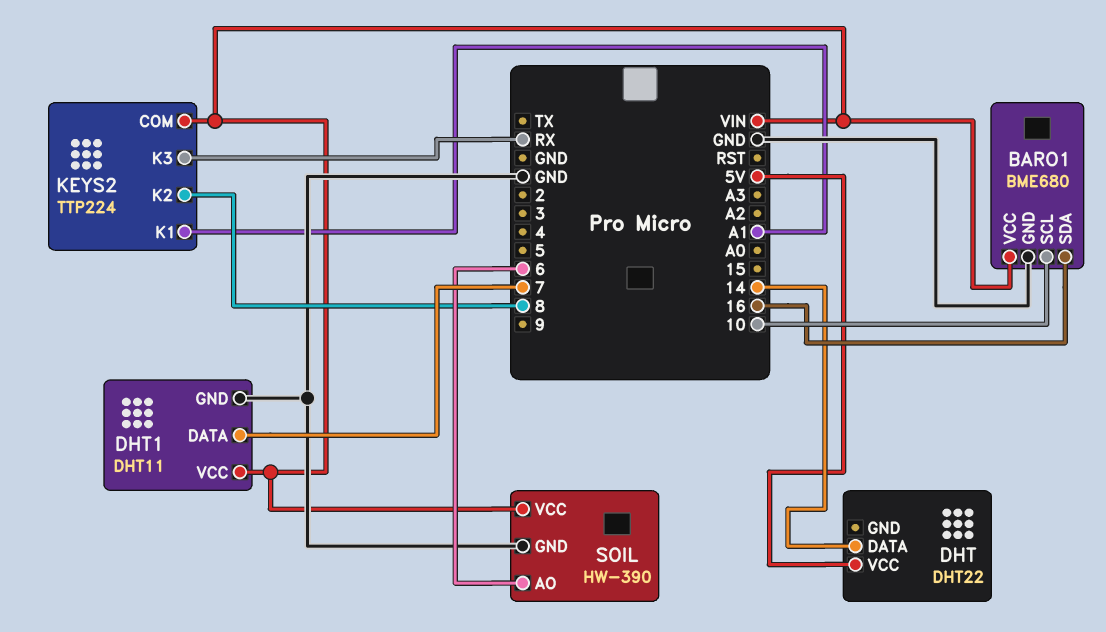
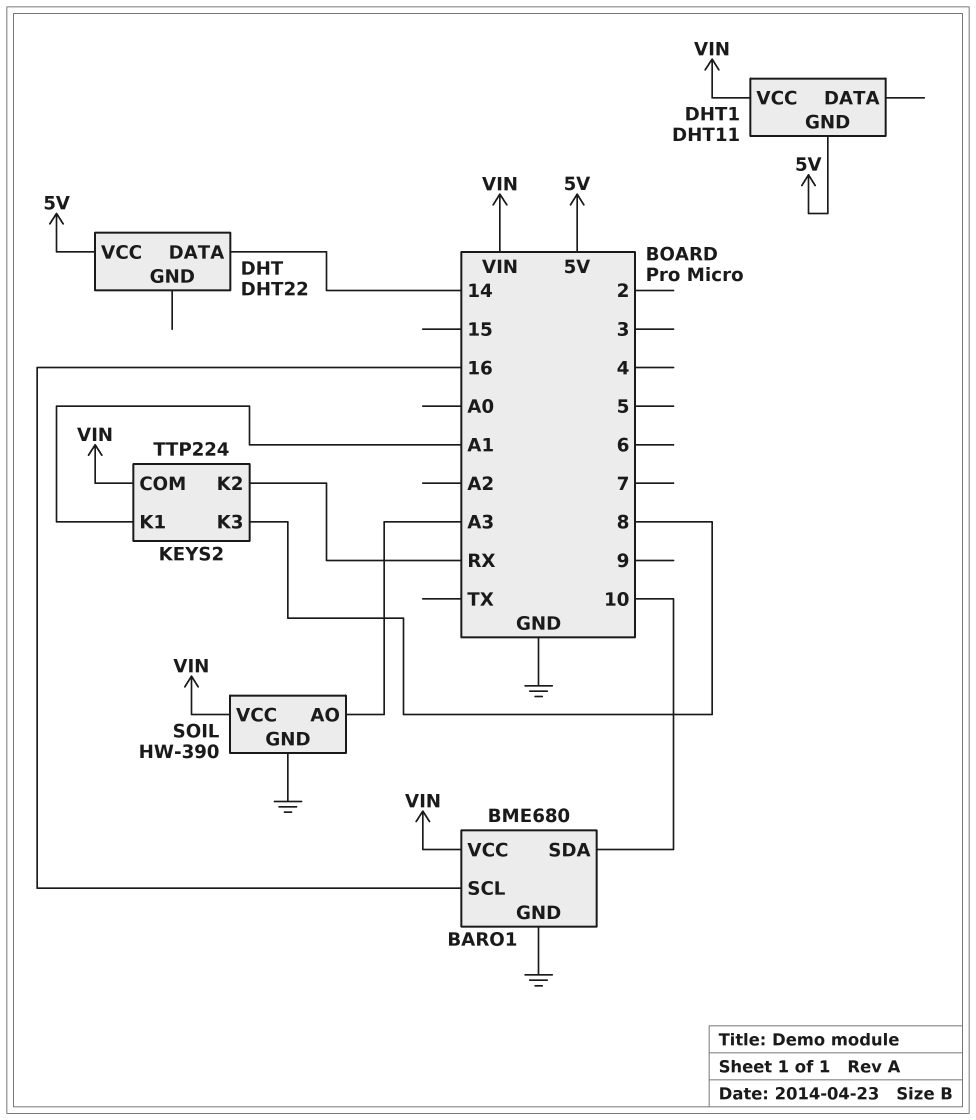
BARO1 pin SCL: 10 -> 16
BARO1 pin SDA: 16 -> 10
DHT1 pin DATA: 7 -> none
DHT1 pin GND: GND -> 5V
KEYS2 pin K2: 8 -> RX
KEYS2 pin K3: RX -> 8
SOIL pin AO: 6 -> A3

